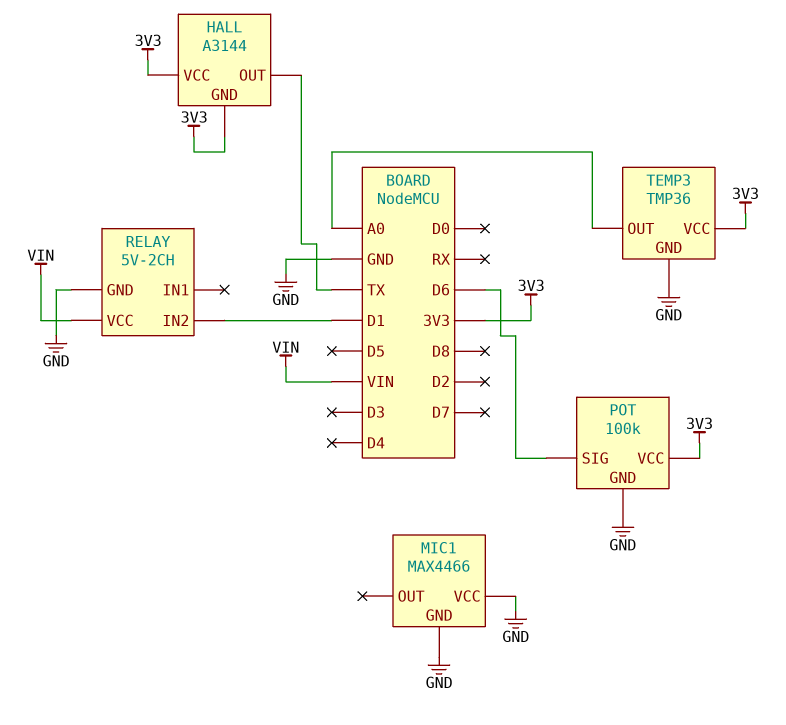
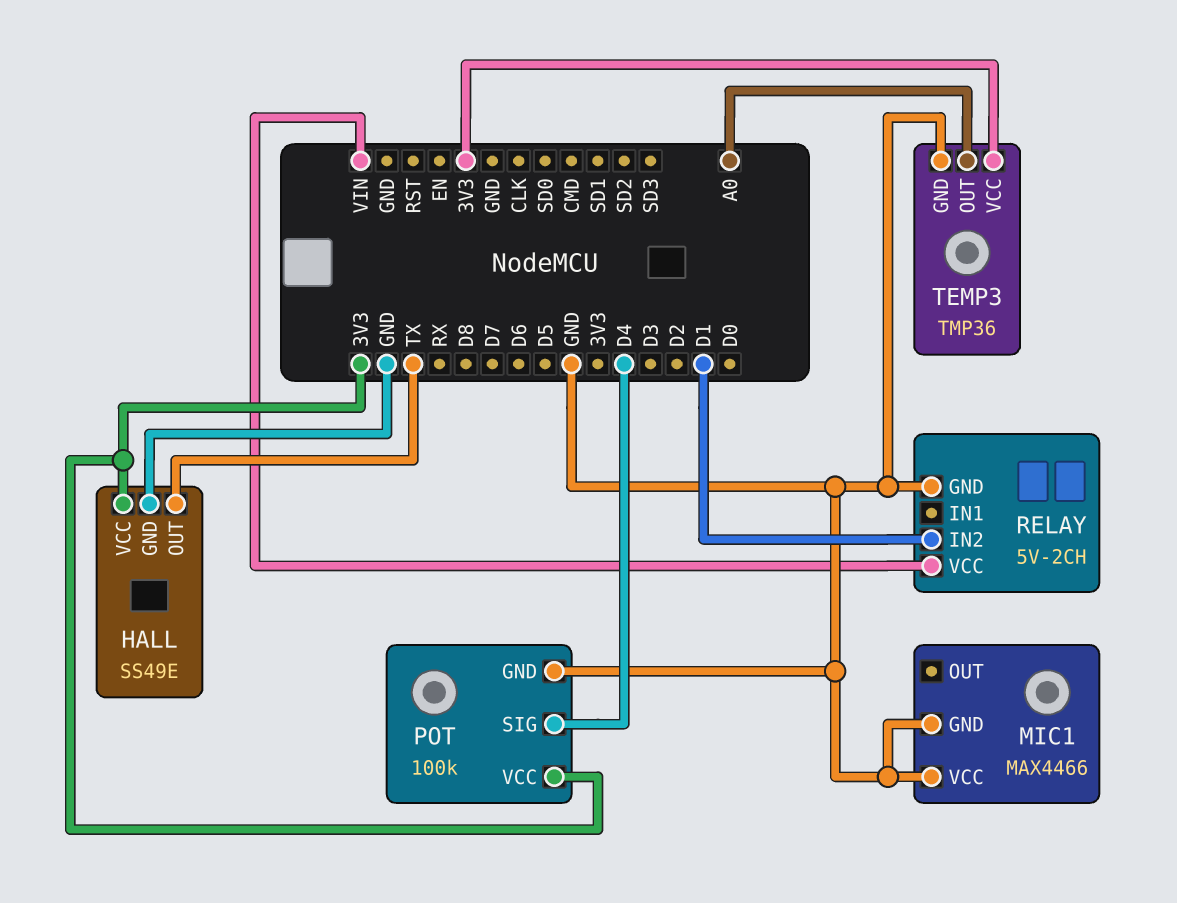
HALL: A3144 -> SS49E
HALL pin GND: 3V3 -> GND
POT pin SIG: D6 -> D4

